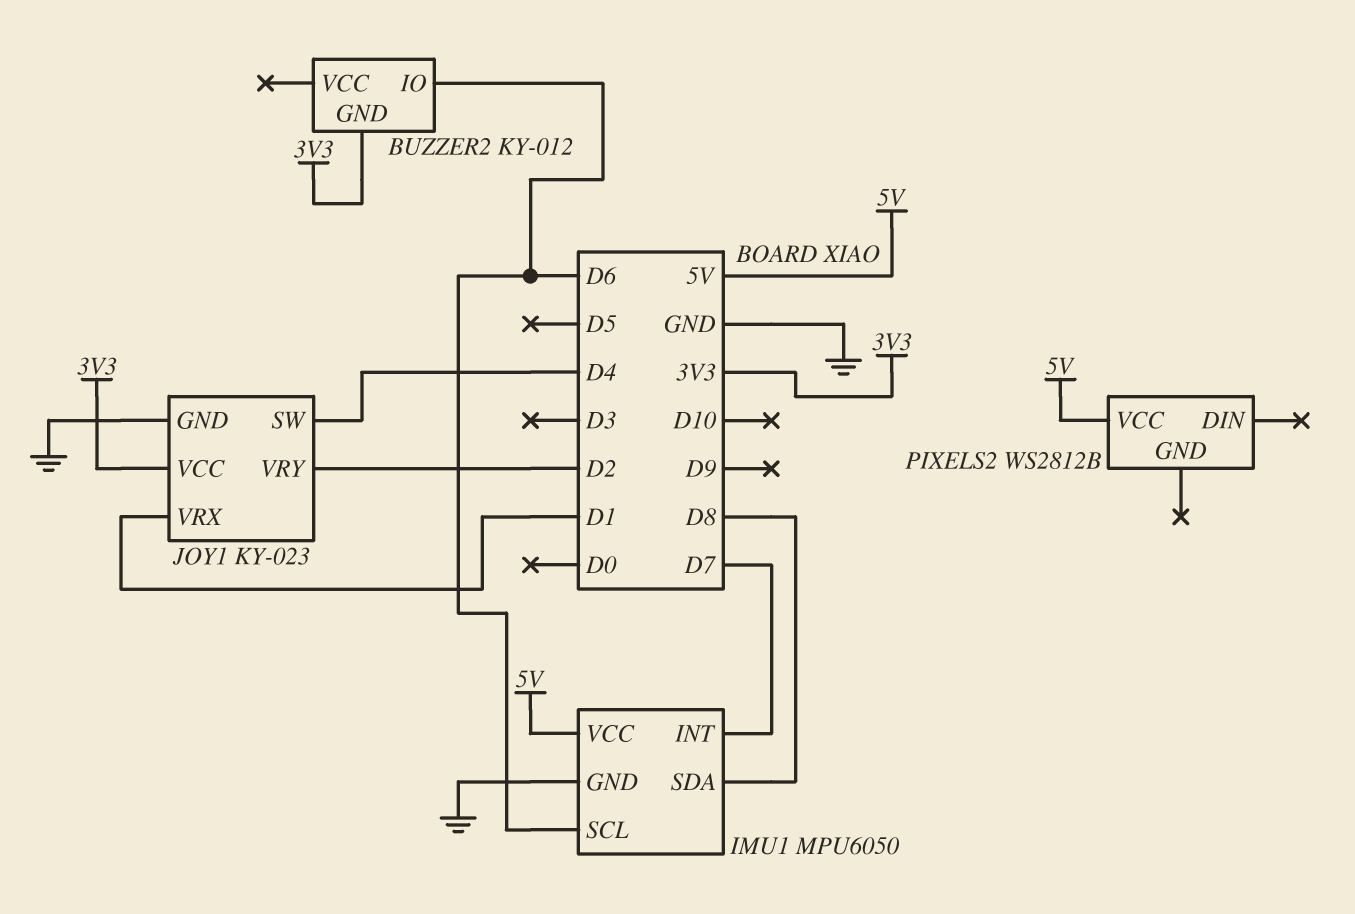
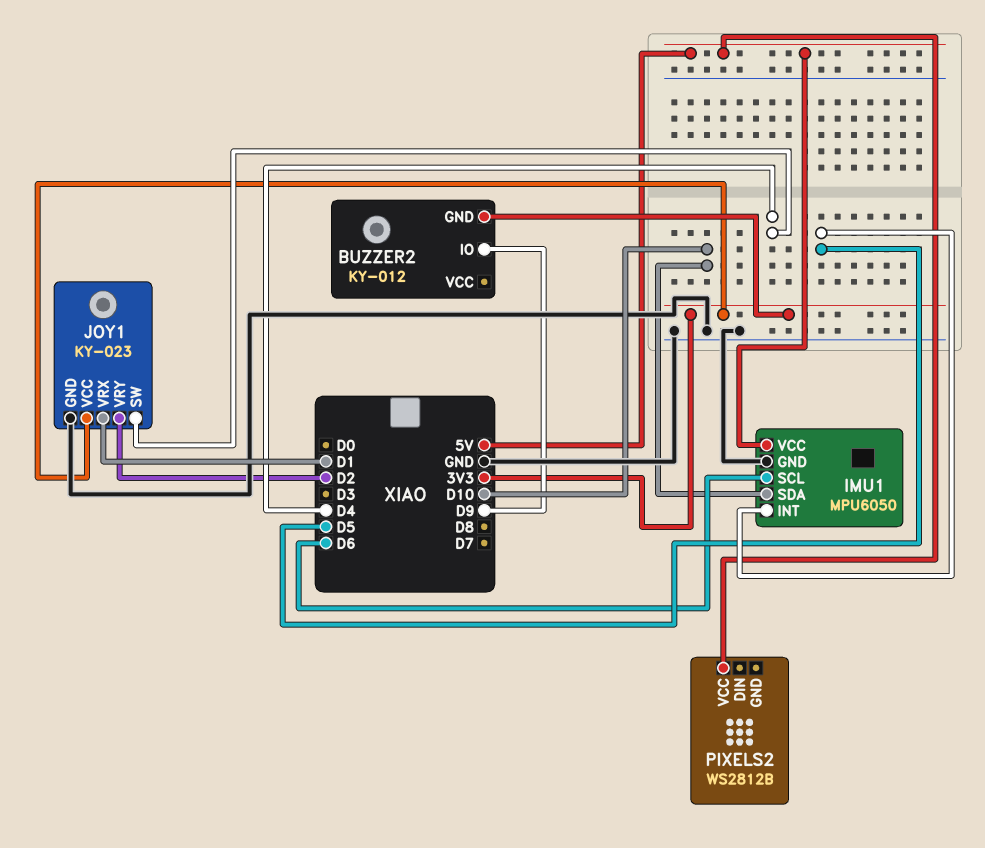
BUZZER2 pin IO: D6 -> D9
IMU1 pin INT: D7 -> D5
IMU1 pin SDA: D8 -> D10

